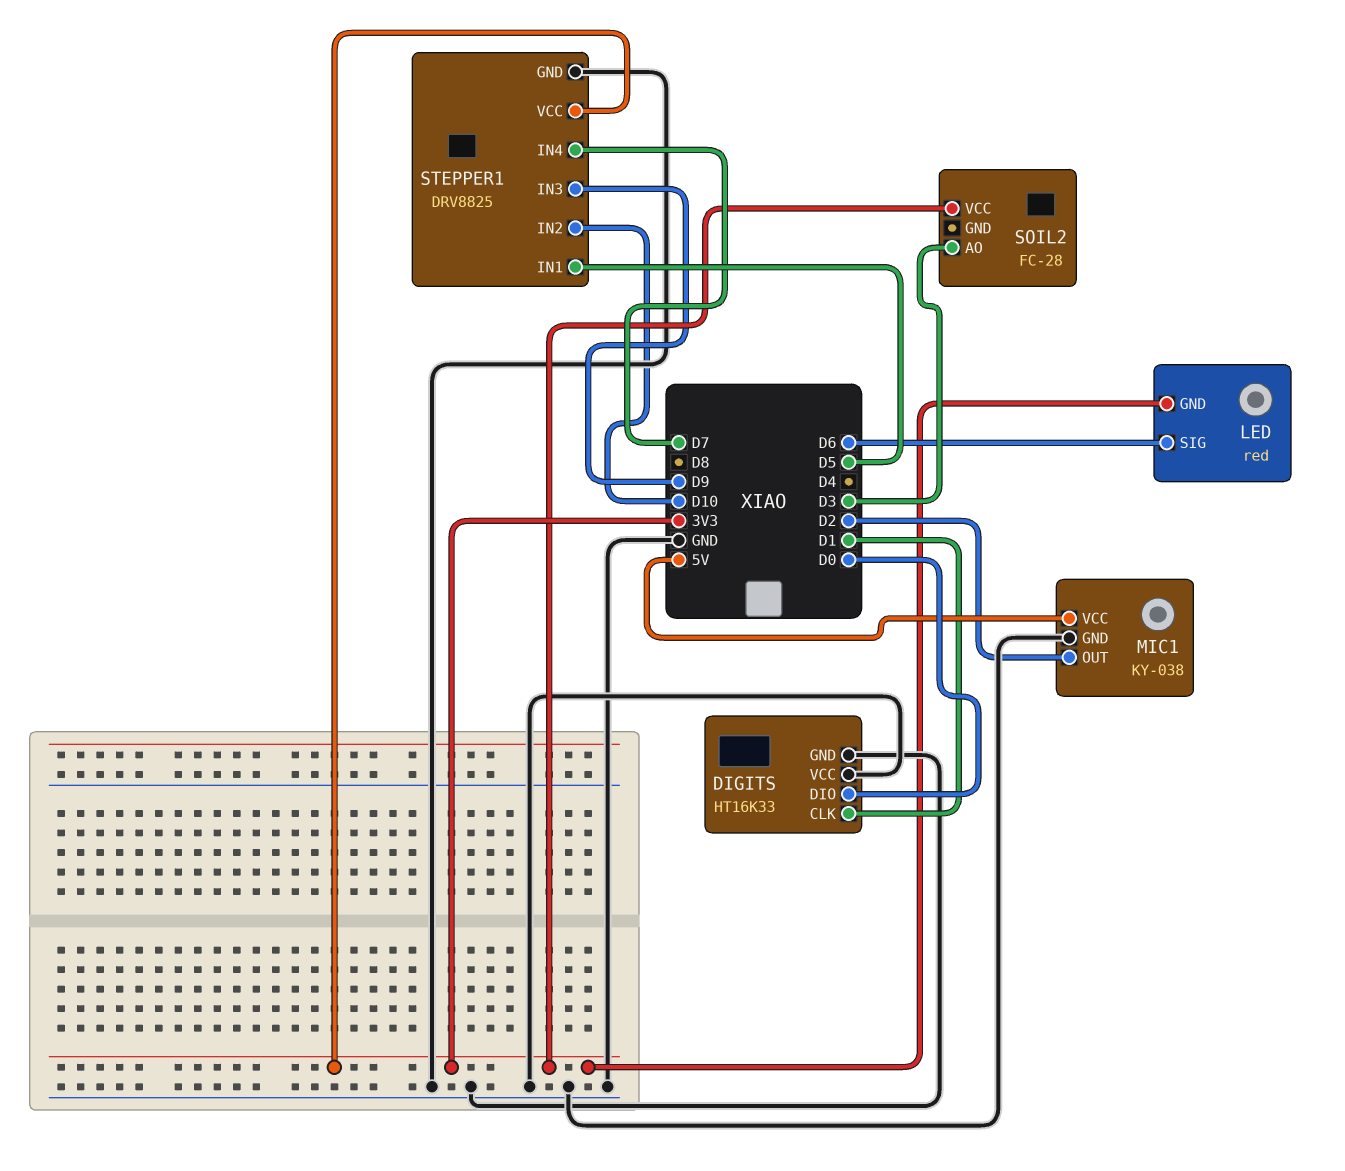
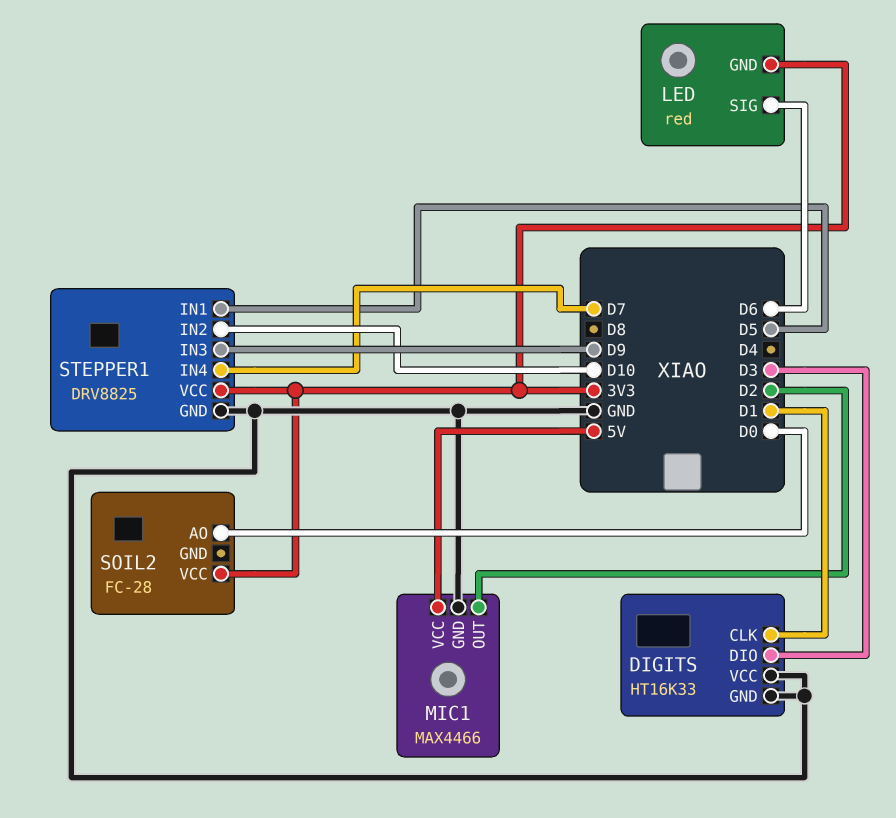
DIGITS pin DIO: D0 -> D3
MIC1: KY-038 -> MAX4466
SOIL2 pin AO: D3 -> D0

